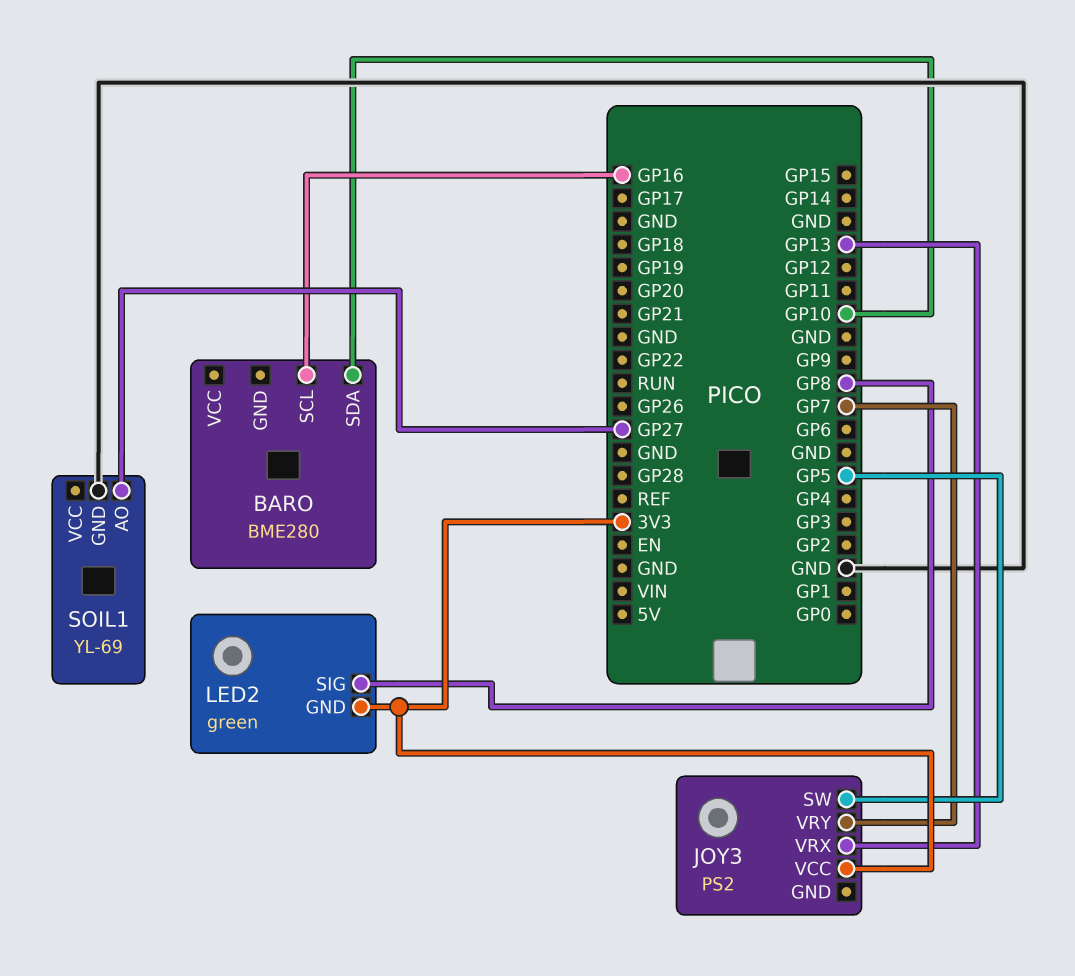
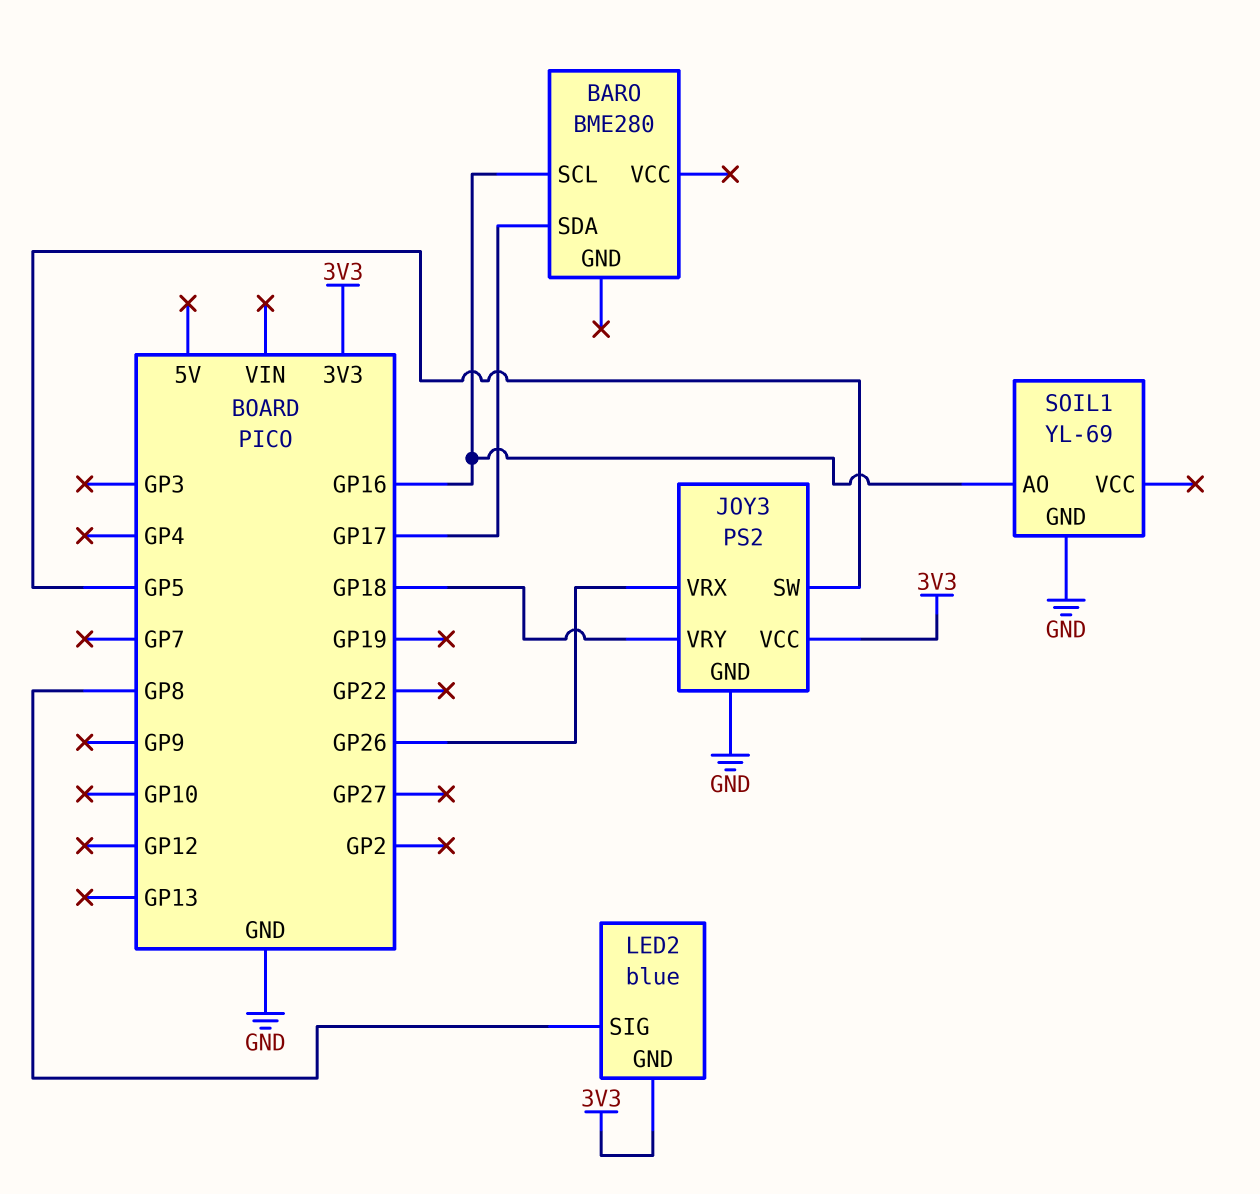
BARO pin SDA: GP10 -> GP17
JOY3 pin GND: none -> GND
JOY3 pin VRX: GP13 -> GP26
JOY3 pin VRY: GP7 -> GP18
LED2: green -> blue
SOIL1 pin AO: GP27 -> GP16

